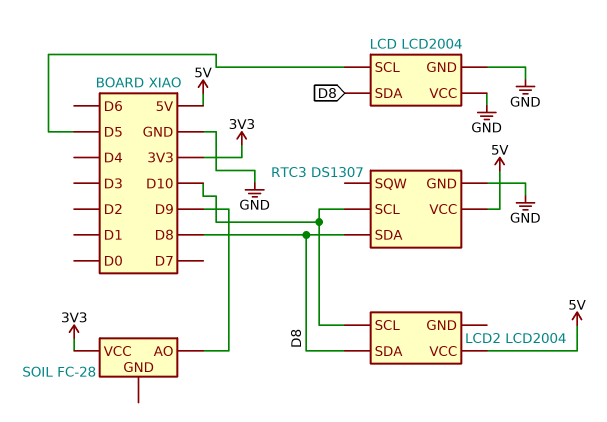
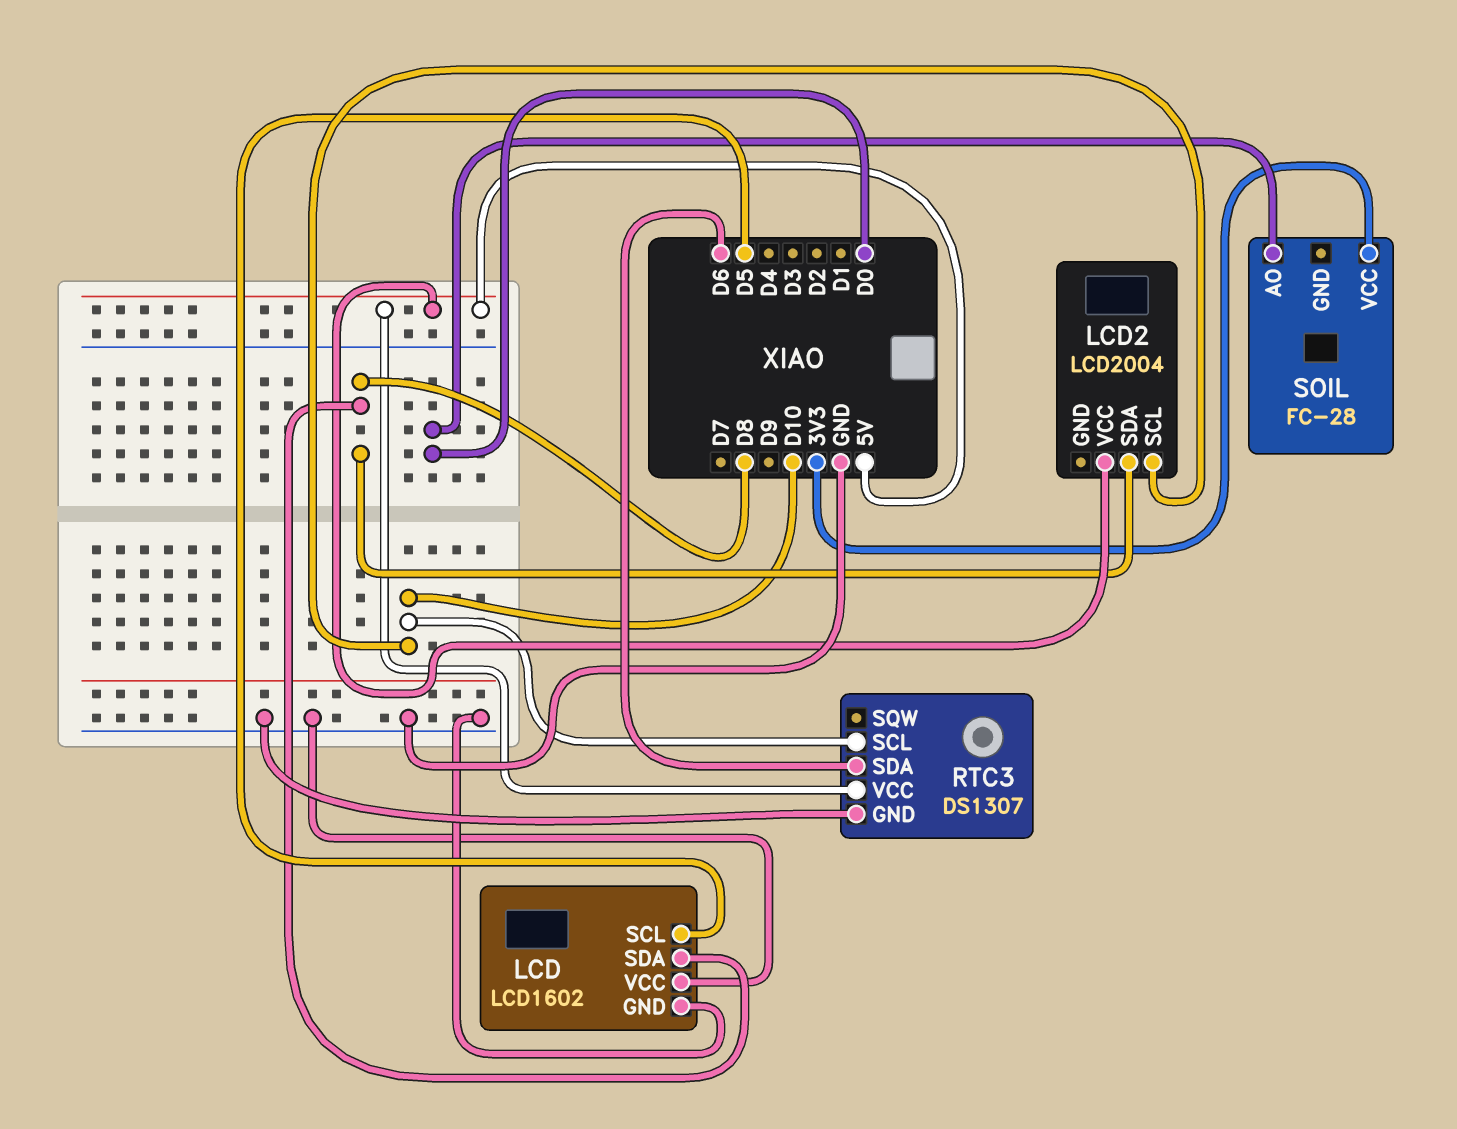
LCD: LCD2004 -> LCD1602
RTC3 pin SDA: D8 -> D6
SOIL pin AO: D9 -> D0

